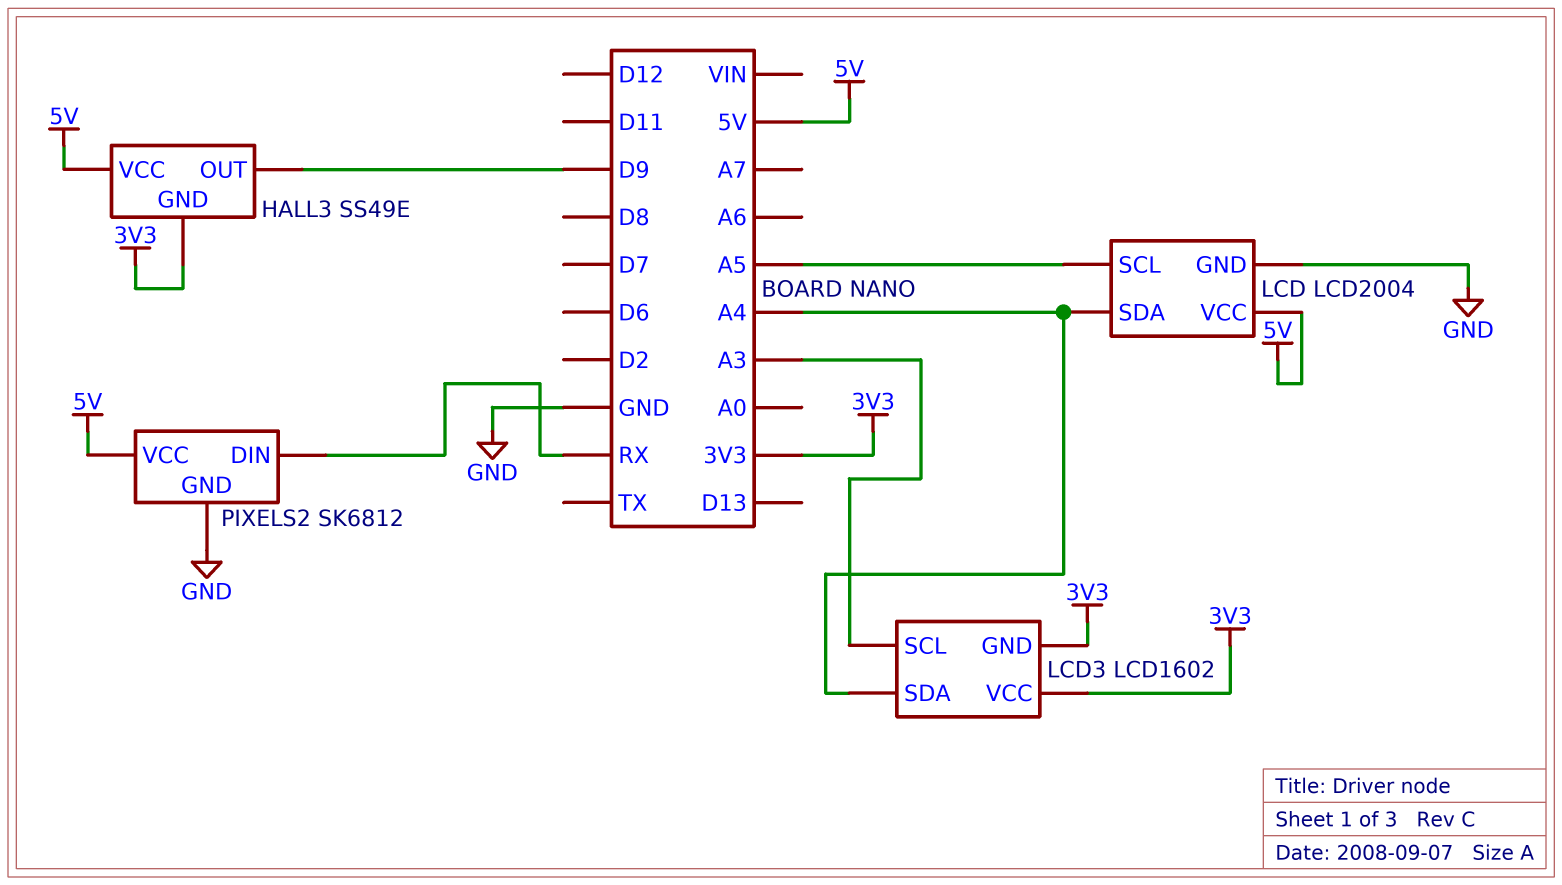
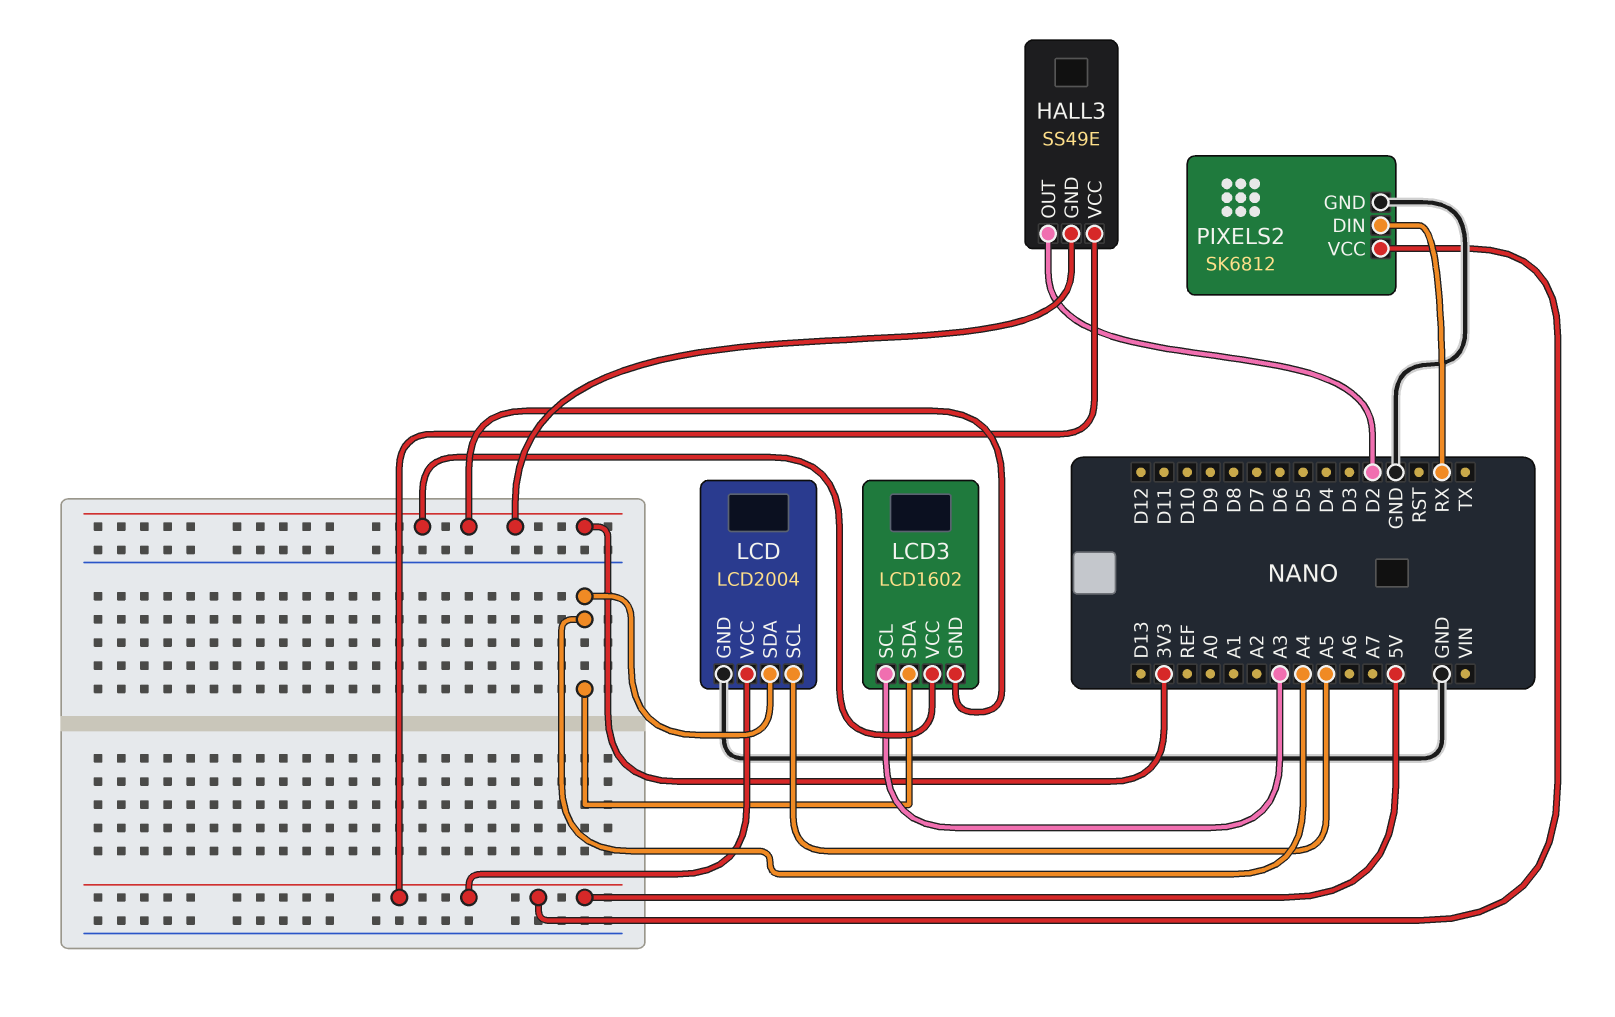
HALL3 pin OUT: D9 -> D2

